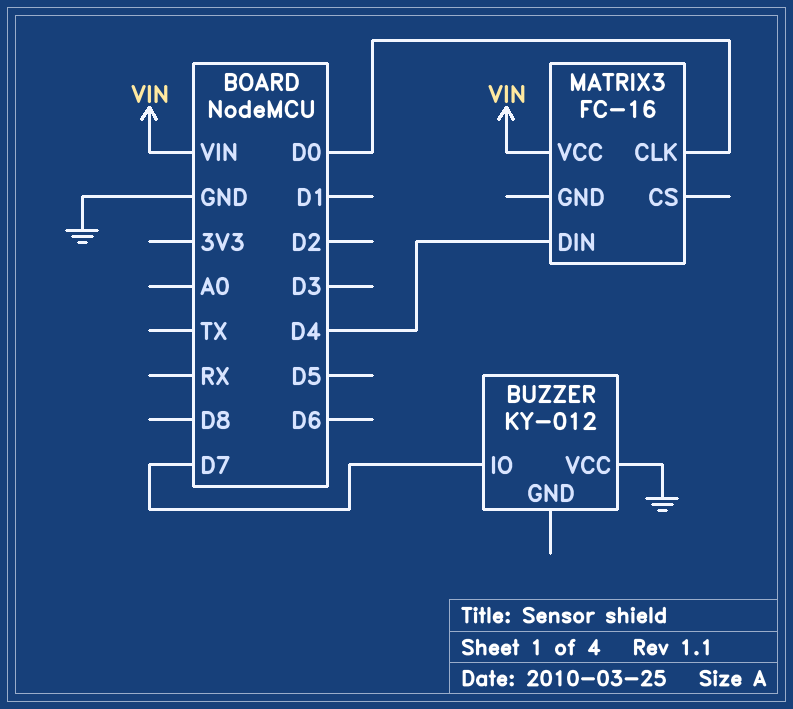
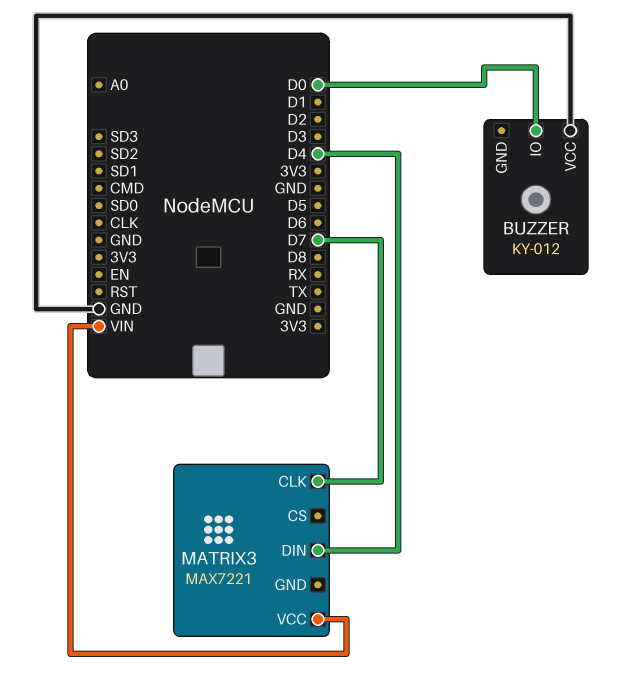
BUZZER pin IO: D7 -> D0
MATRIX3: FC-16 -> MAX7221
MATRIX3 pin CLK: D0 -> D7

